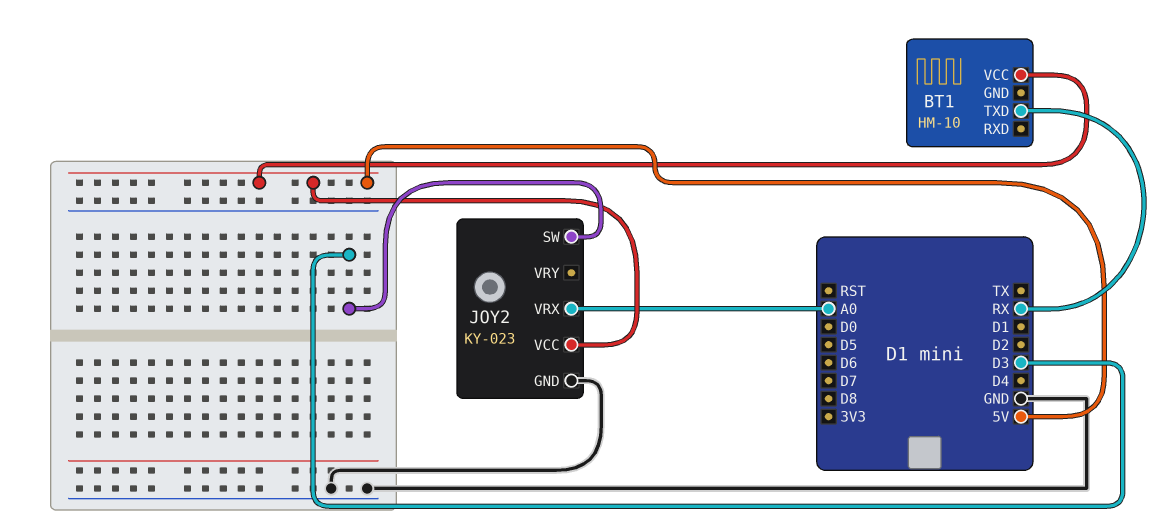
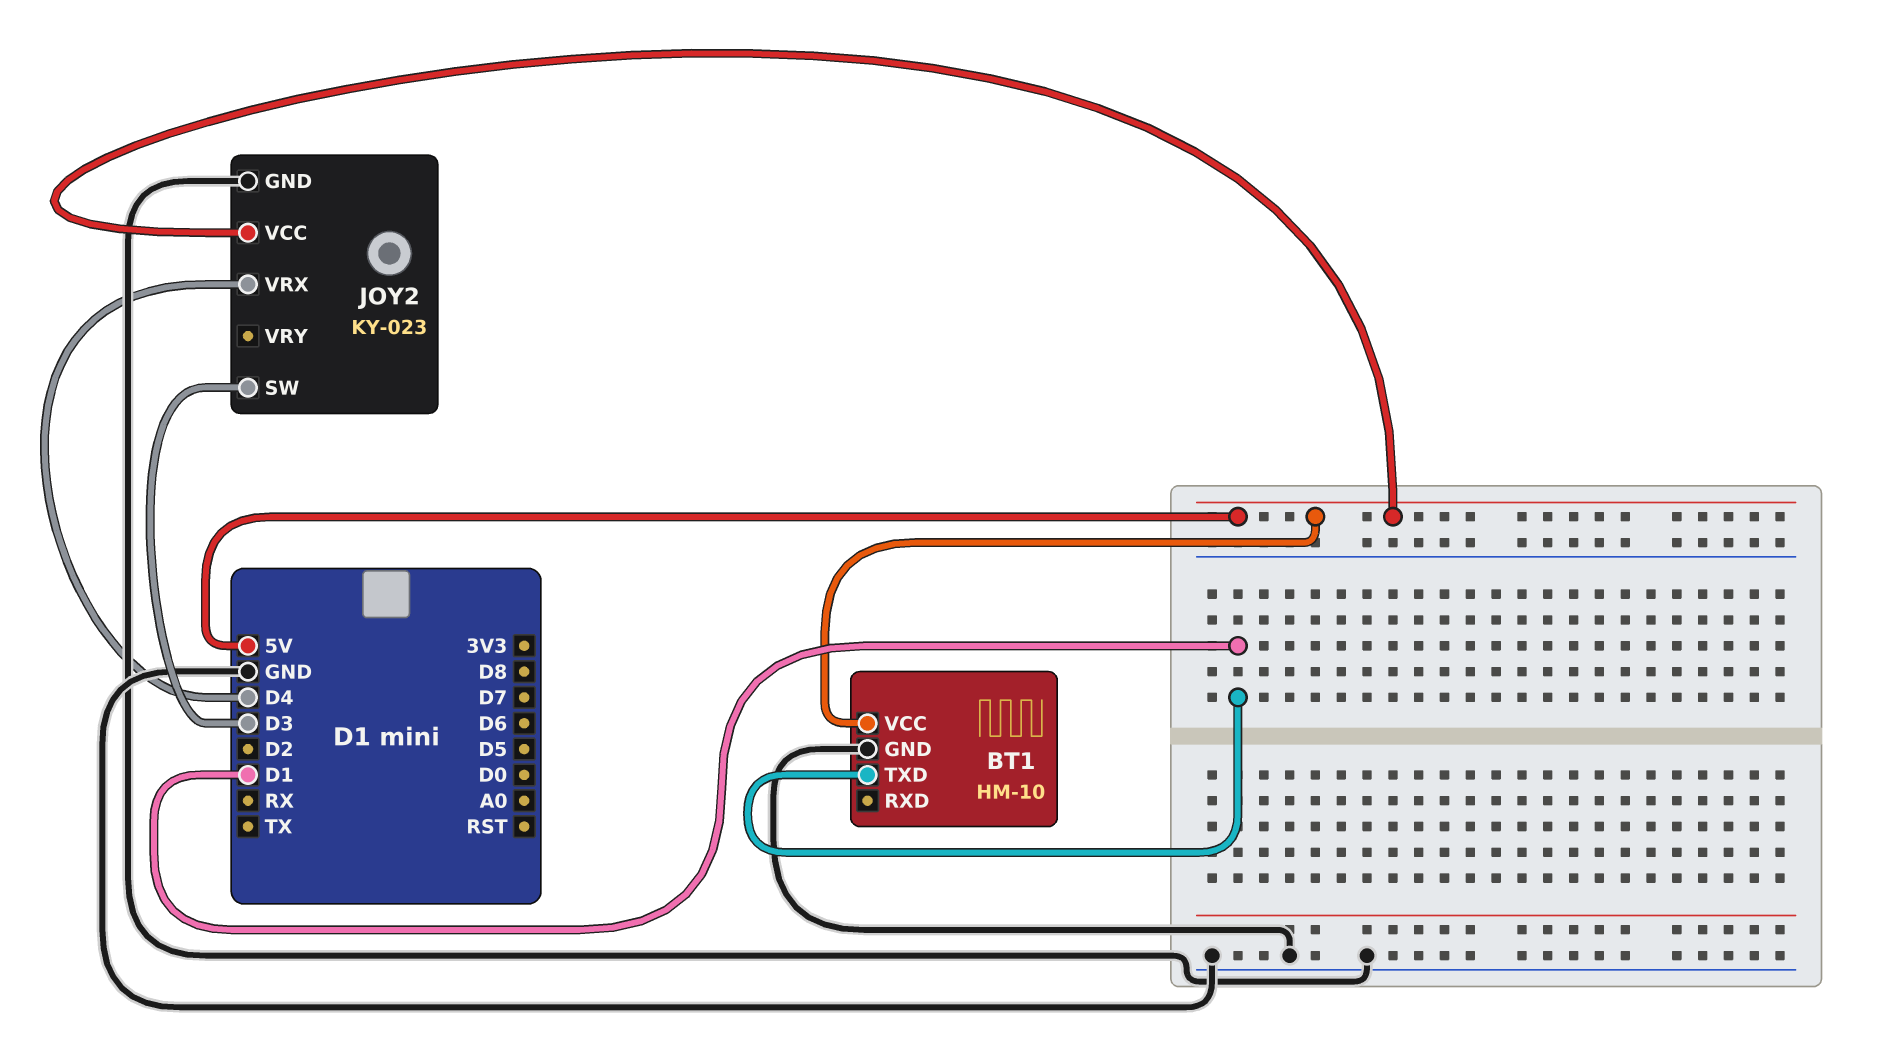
BT1 pin GND: none -> GND
BT1 pin TXD: RX -> D1
JOY2 pin VRX: A0 -> D4

